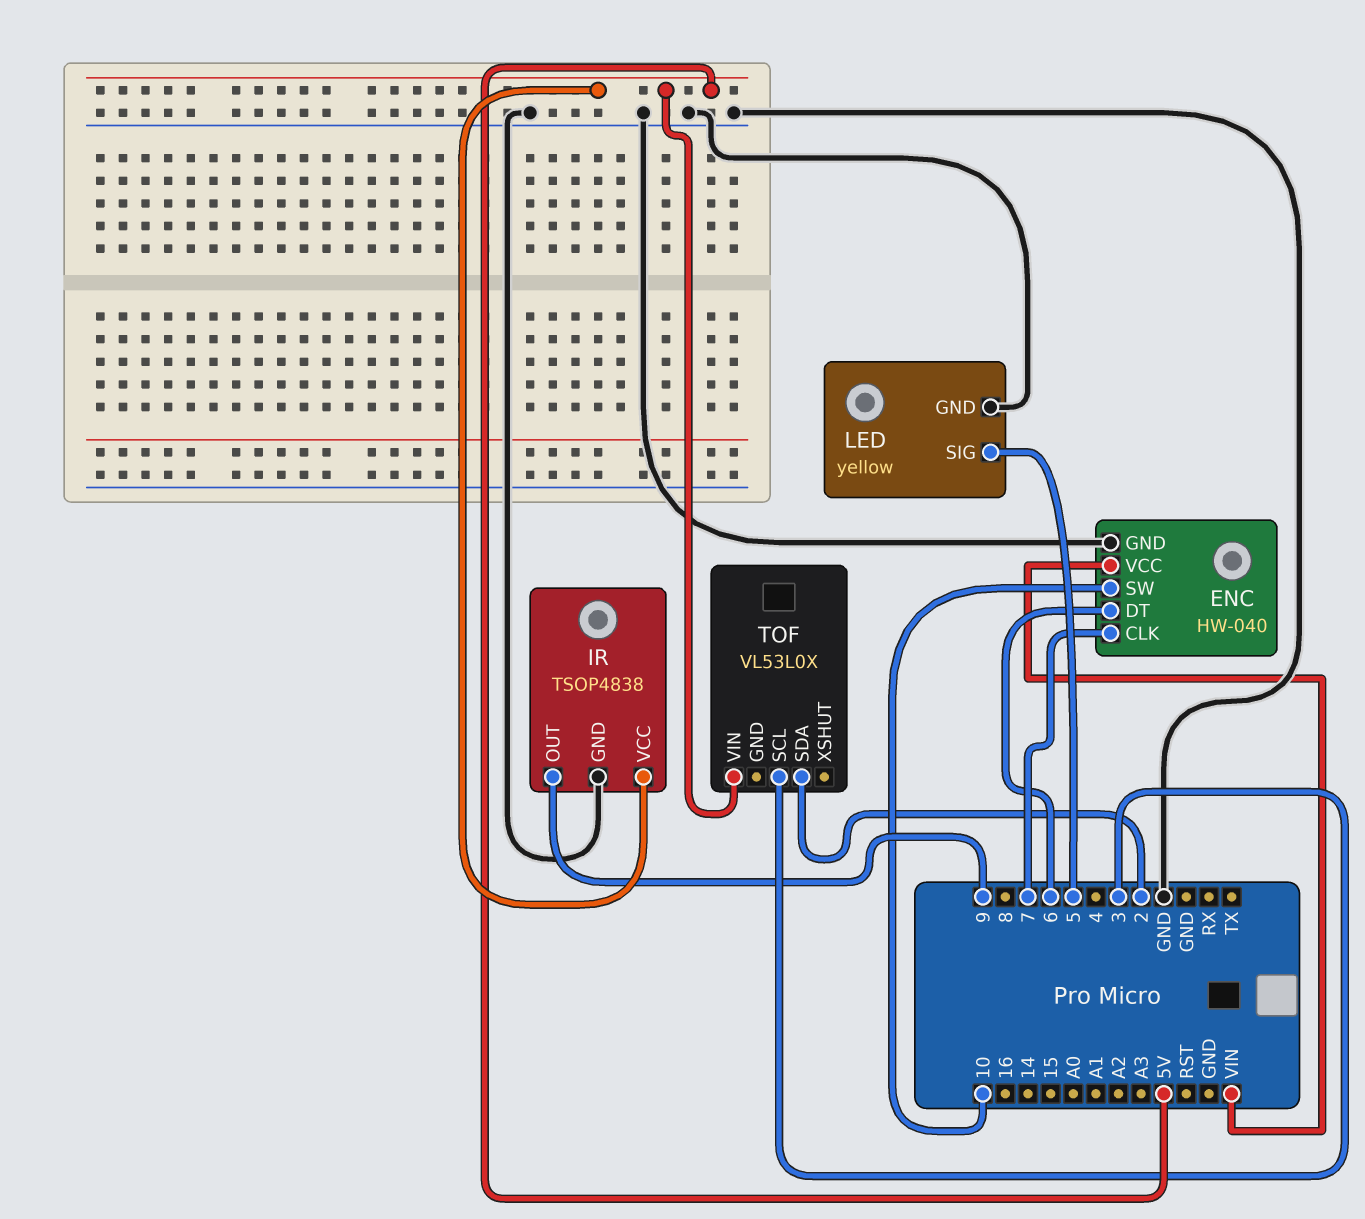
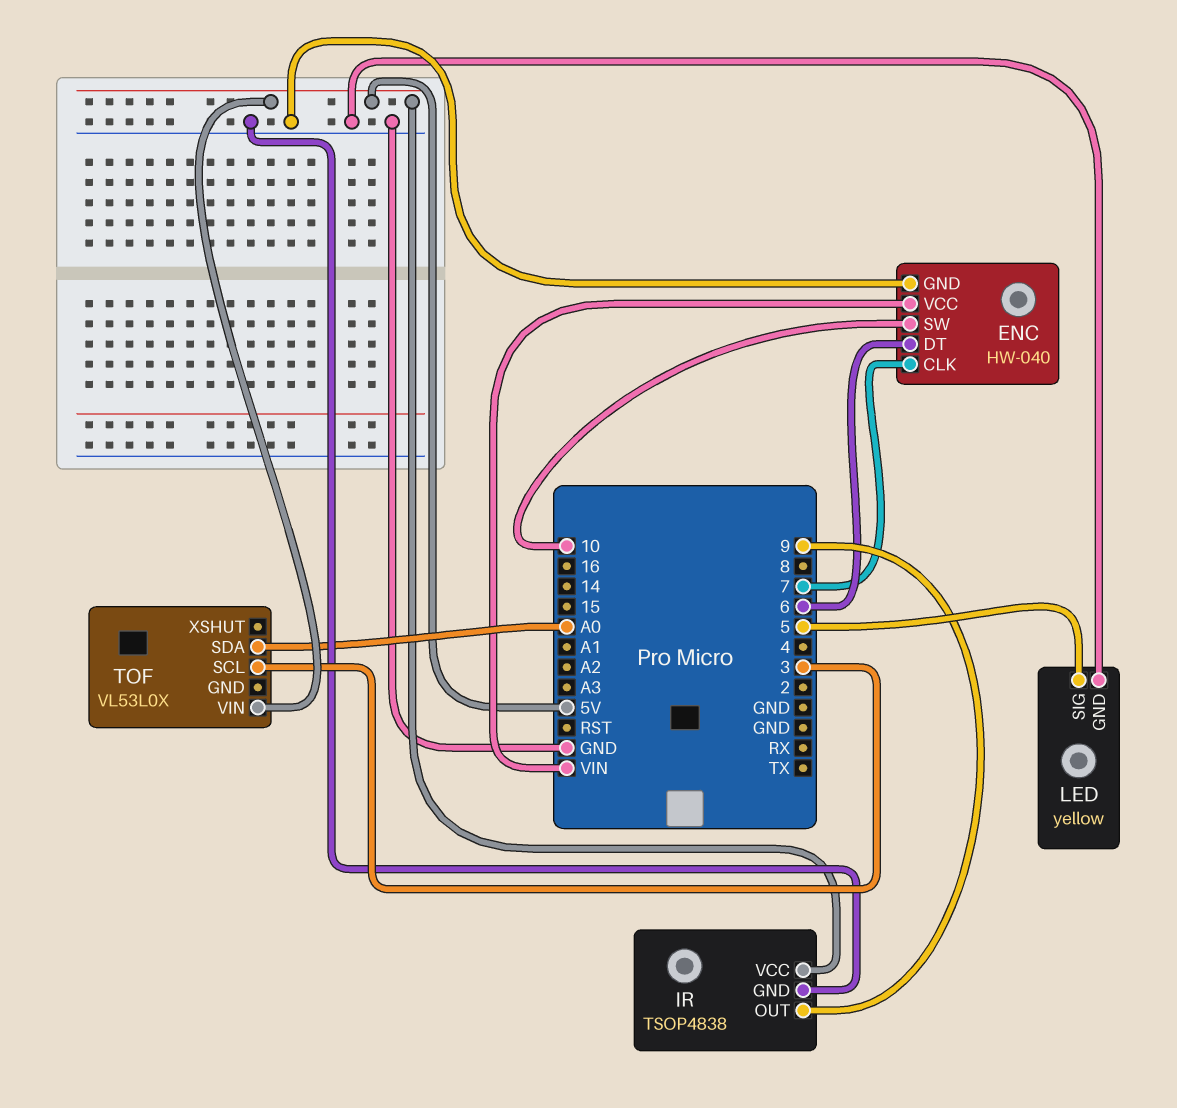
TOF pin SDA: 2 -> A0

